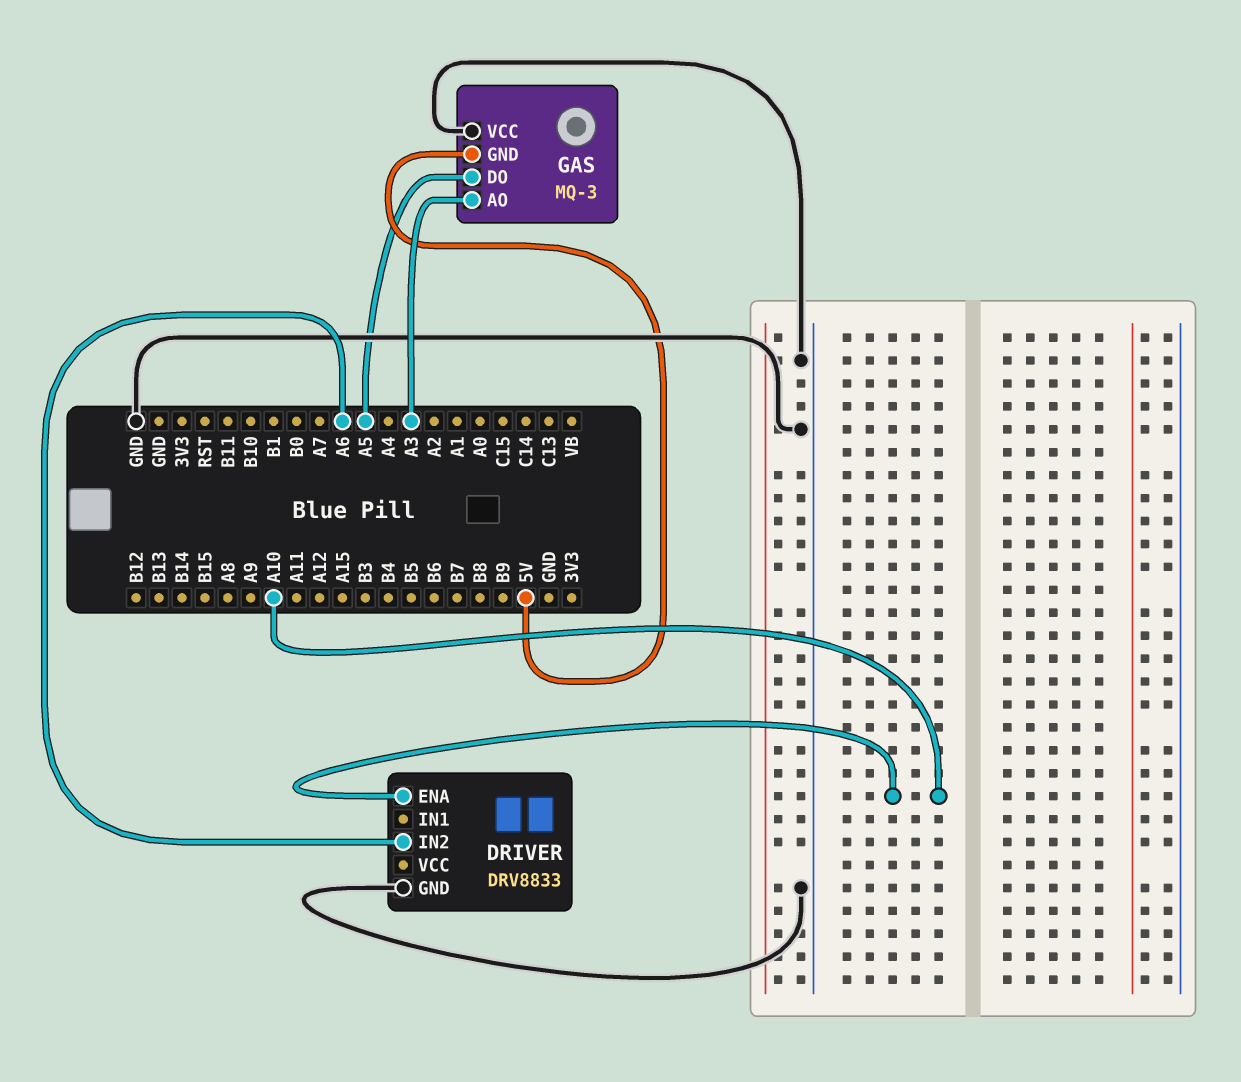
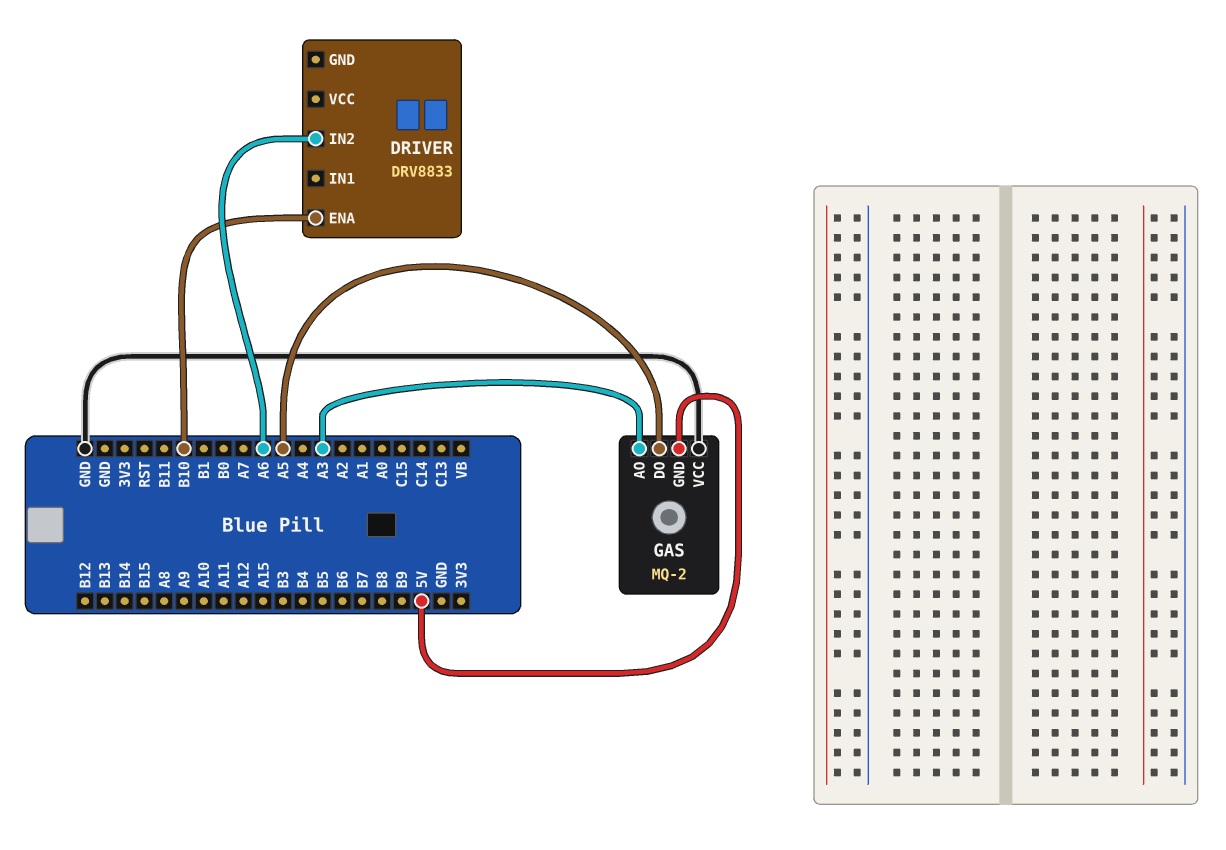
DRIVER pin ENA: A10 -> B10
DRIVER pin GND: GND -> none
GAS: MQ-3 -> MQ-2

